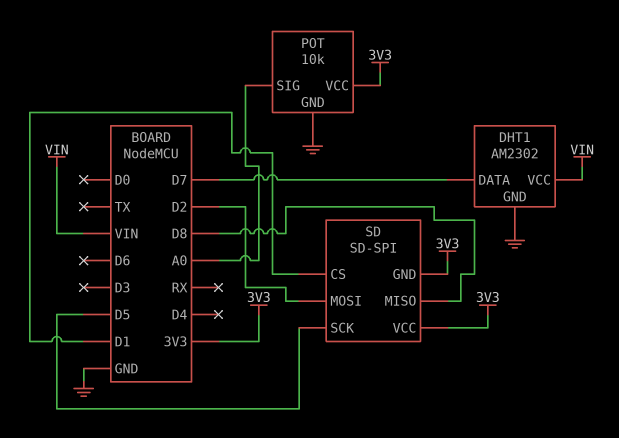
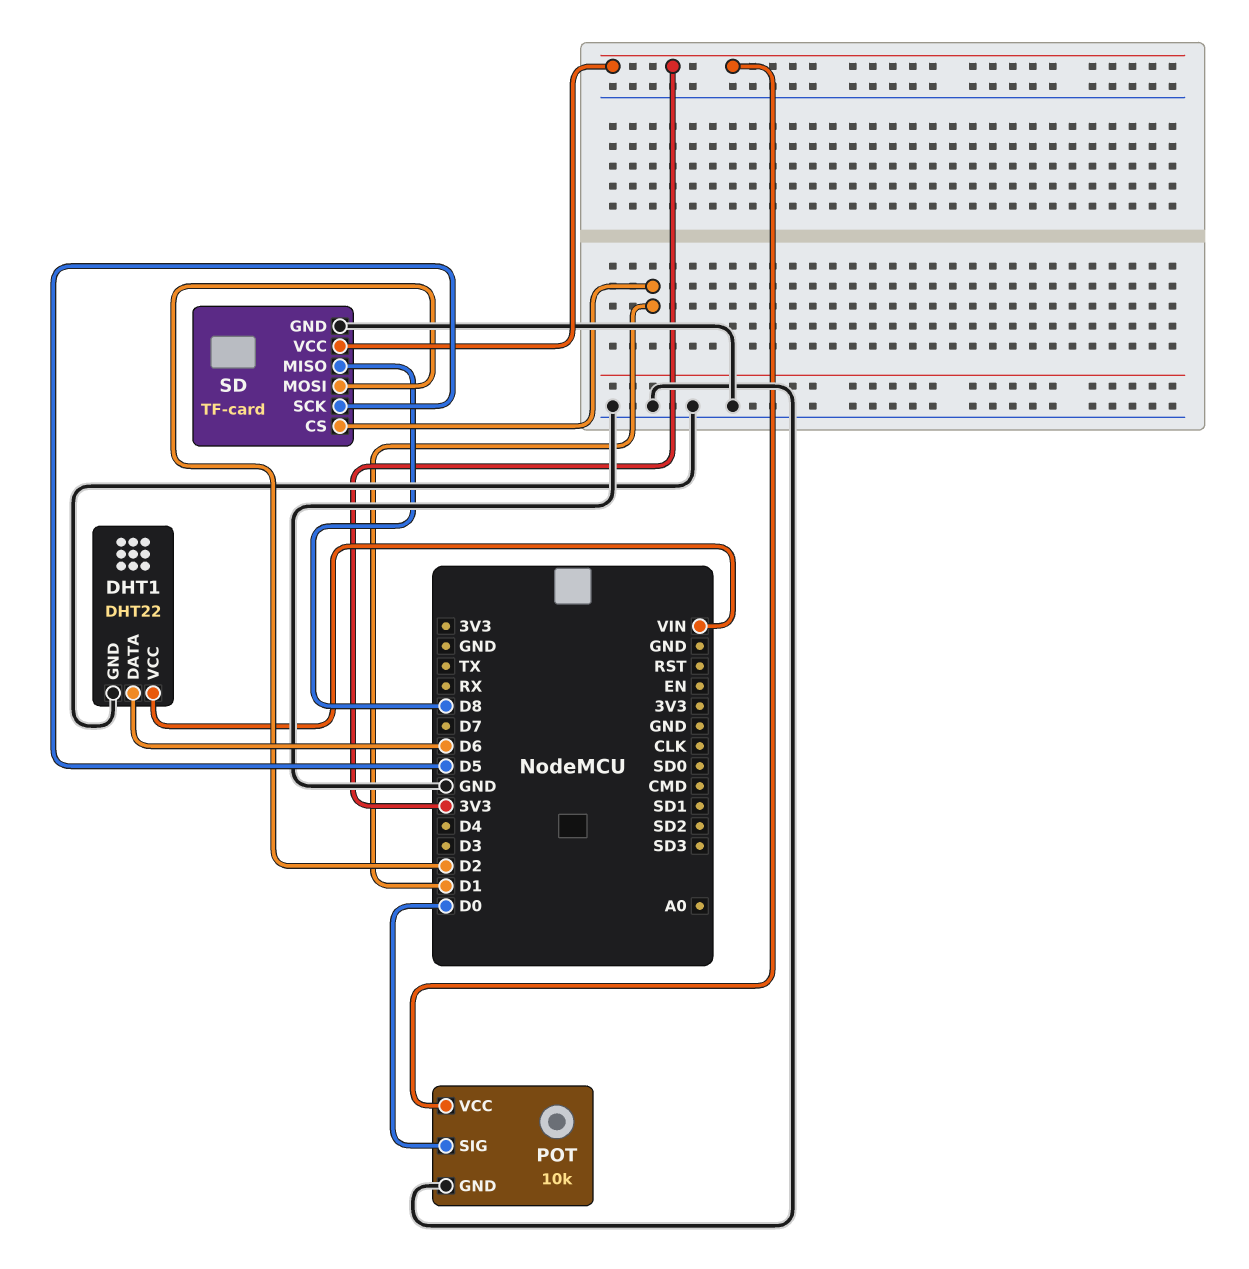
DHT1: AM2302 -> DHT22
DHT1 pin DATA: D7 -> D6
POT pin SIG: A0 -> D0
SD: SD-SPI -> TF-card
SD pin GND: 3V3 -> GND

